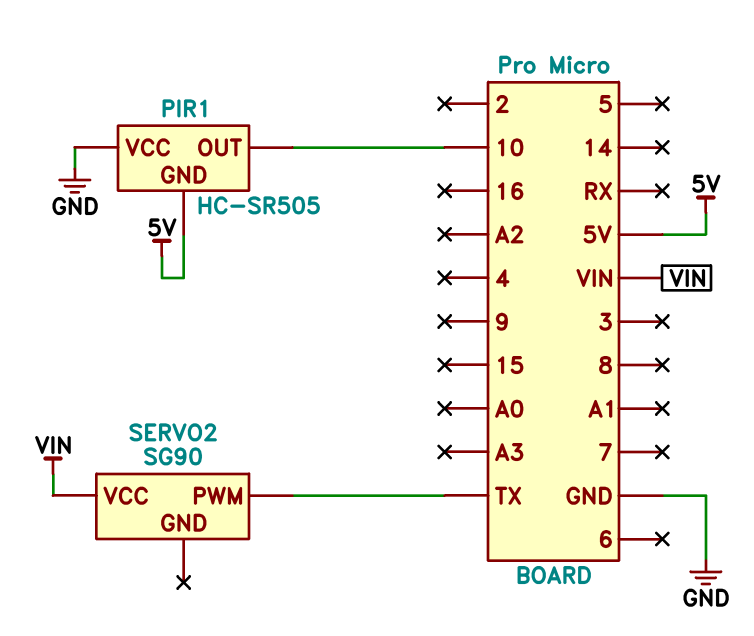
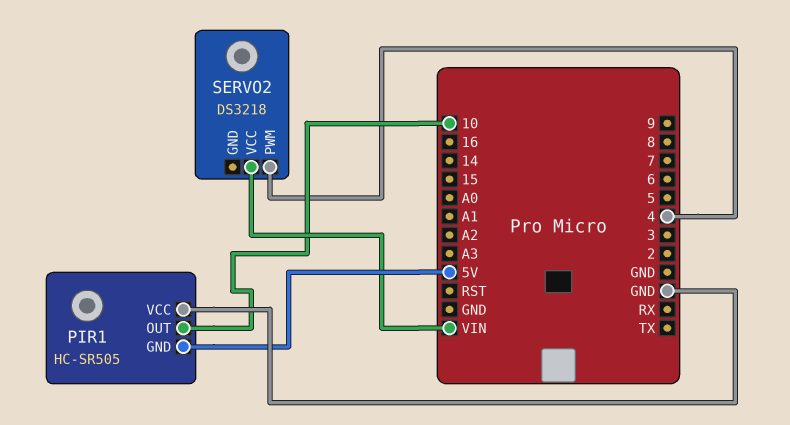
SERVO2: SG90 -> DS3218
SERVO2 pin PWM: TX -> 4

